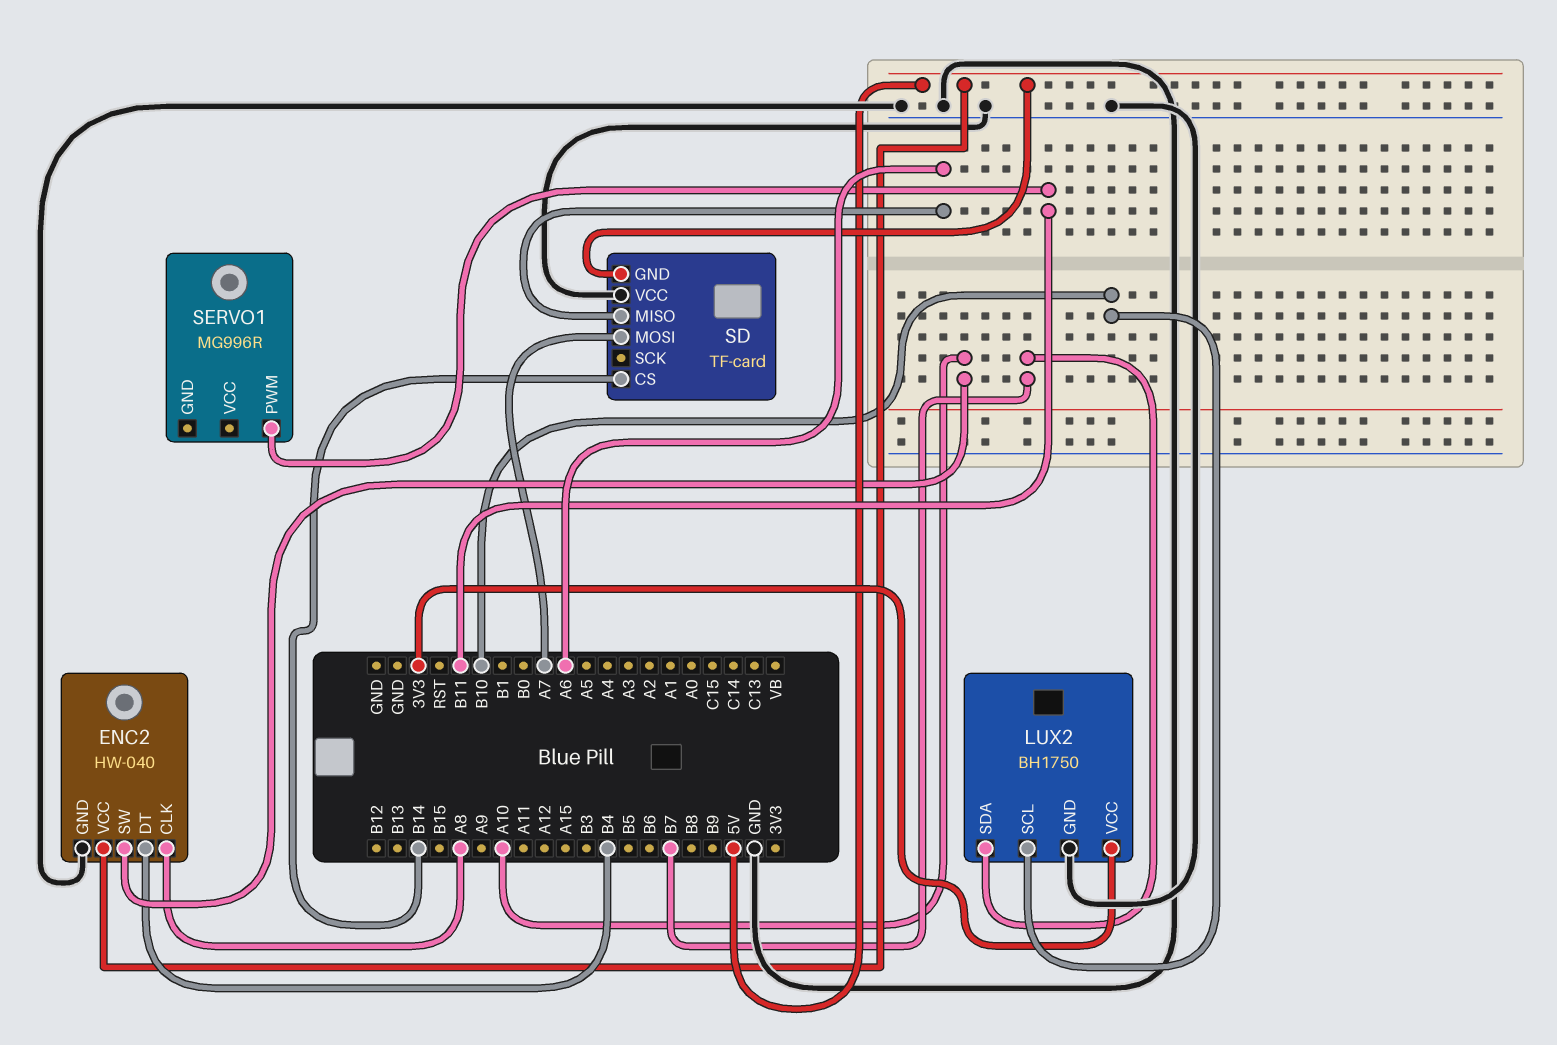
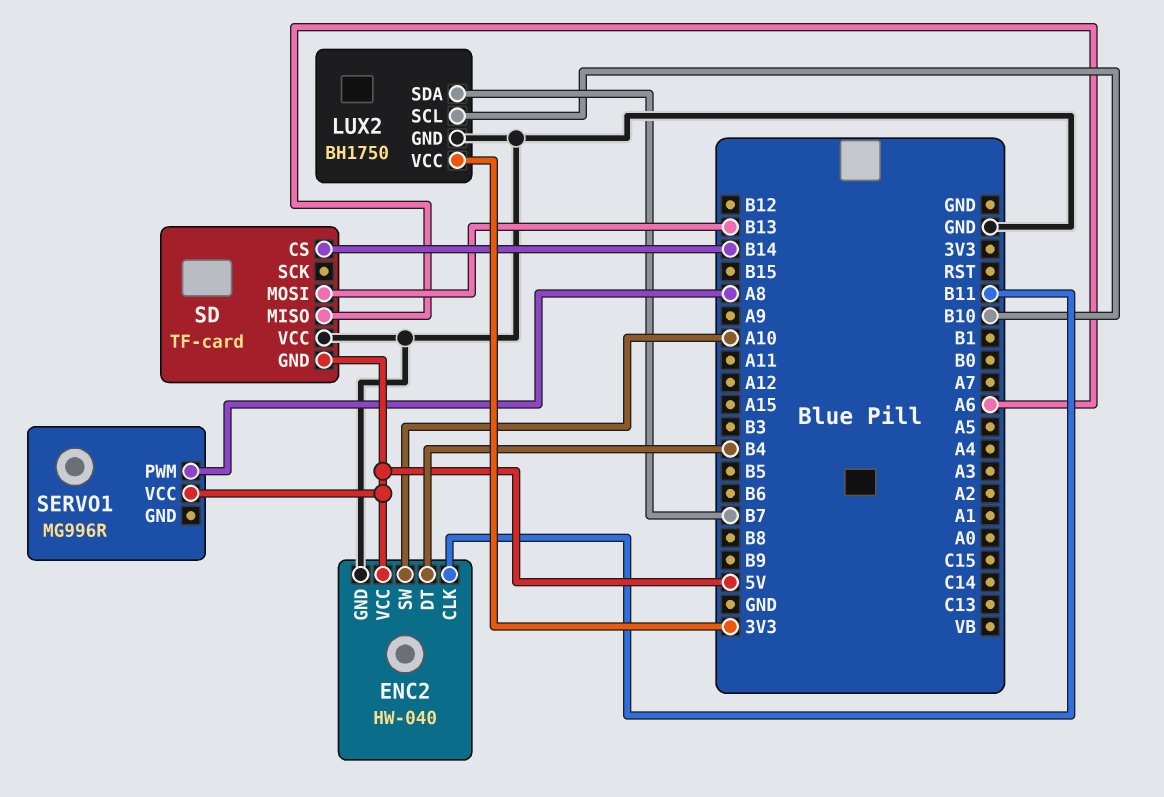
ENC2 pin CLK: A8 -> B11
SD pin MOSI: A7 -> B13
SERVO1 pin PWM: B11 -> A8
SERVO1 pin VCC: none -> 5V

